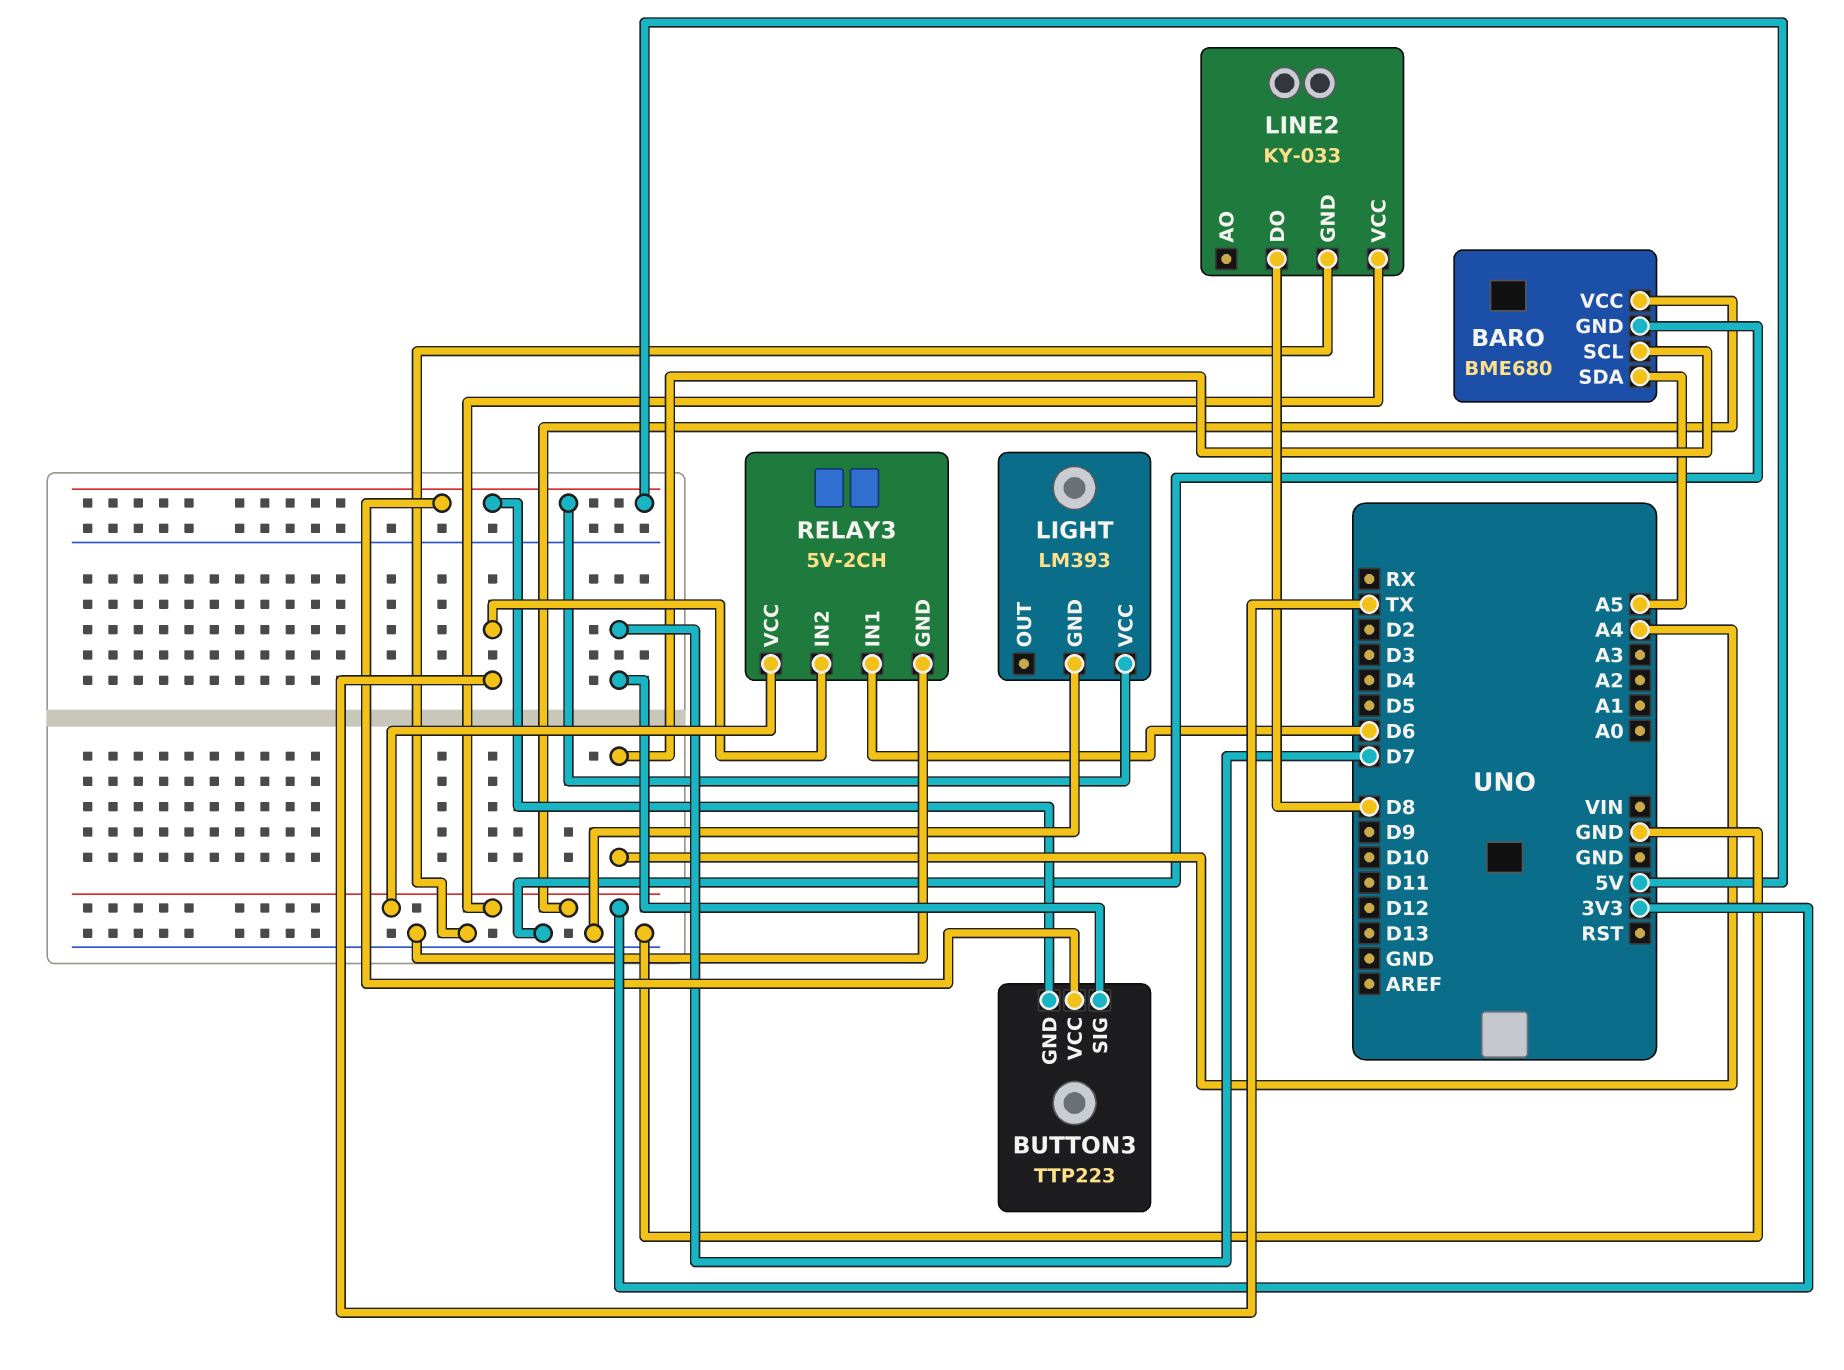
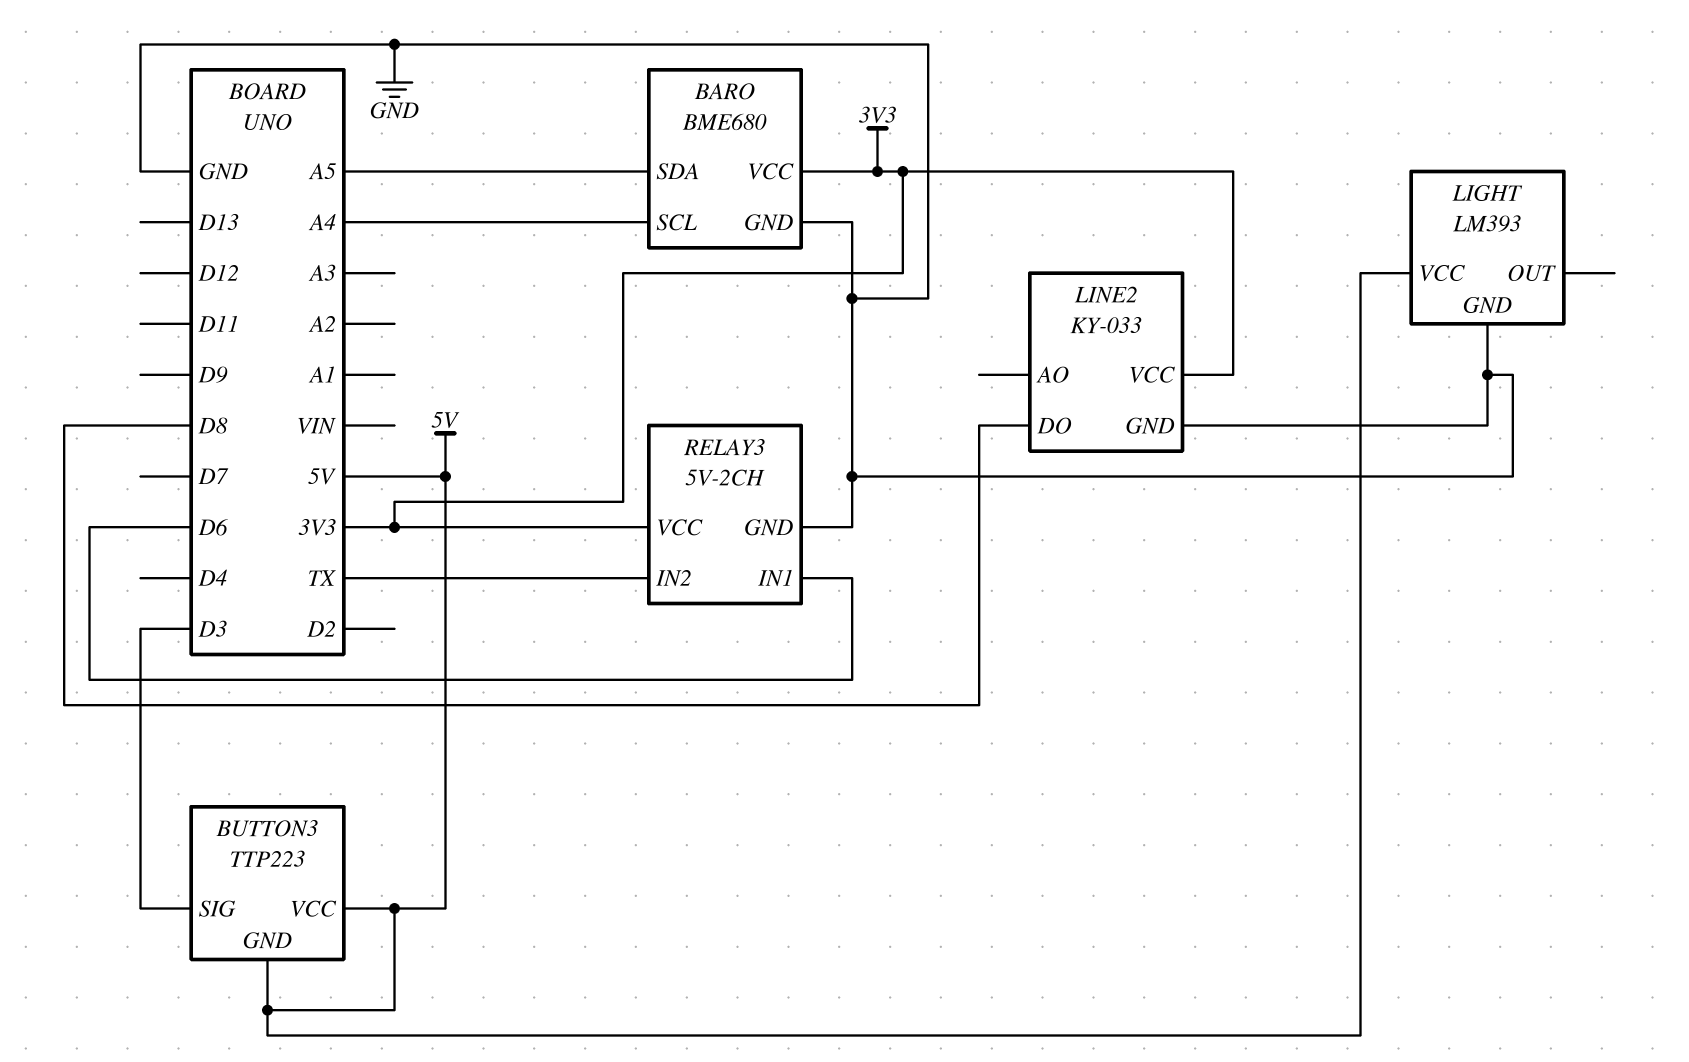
BUTTON3 pin SIG: D7 -> D3

